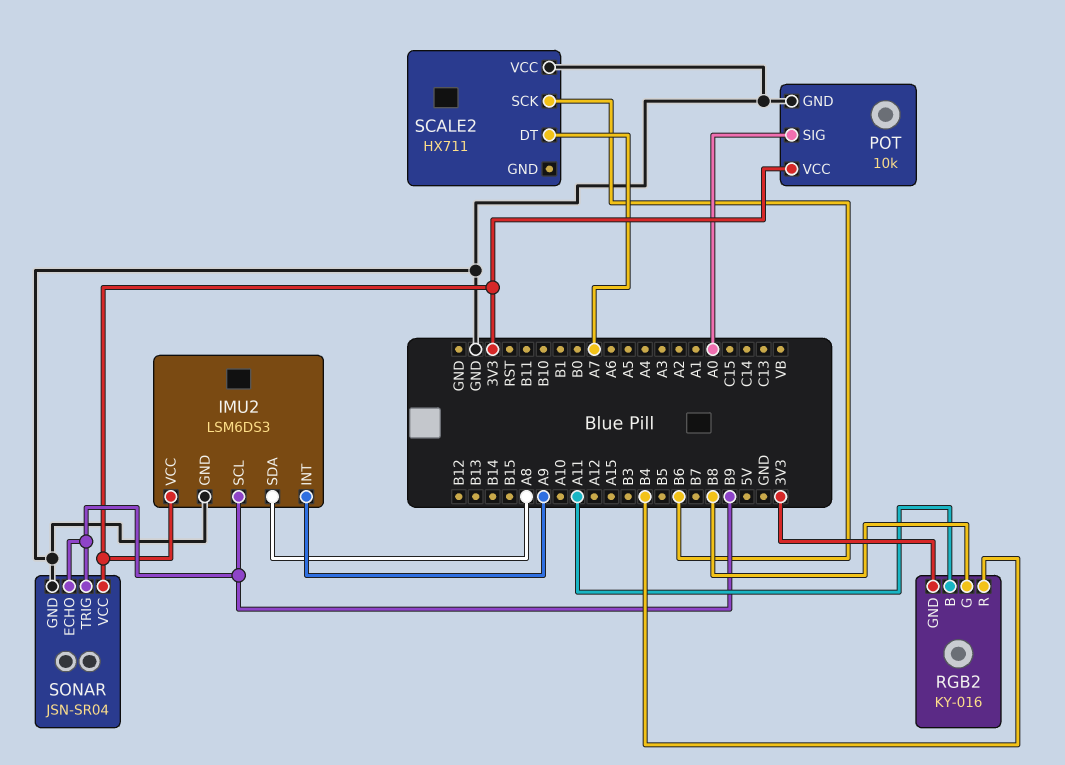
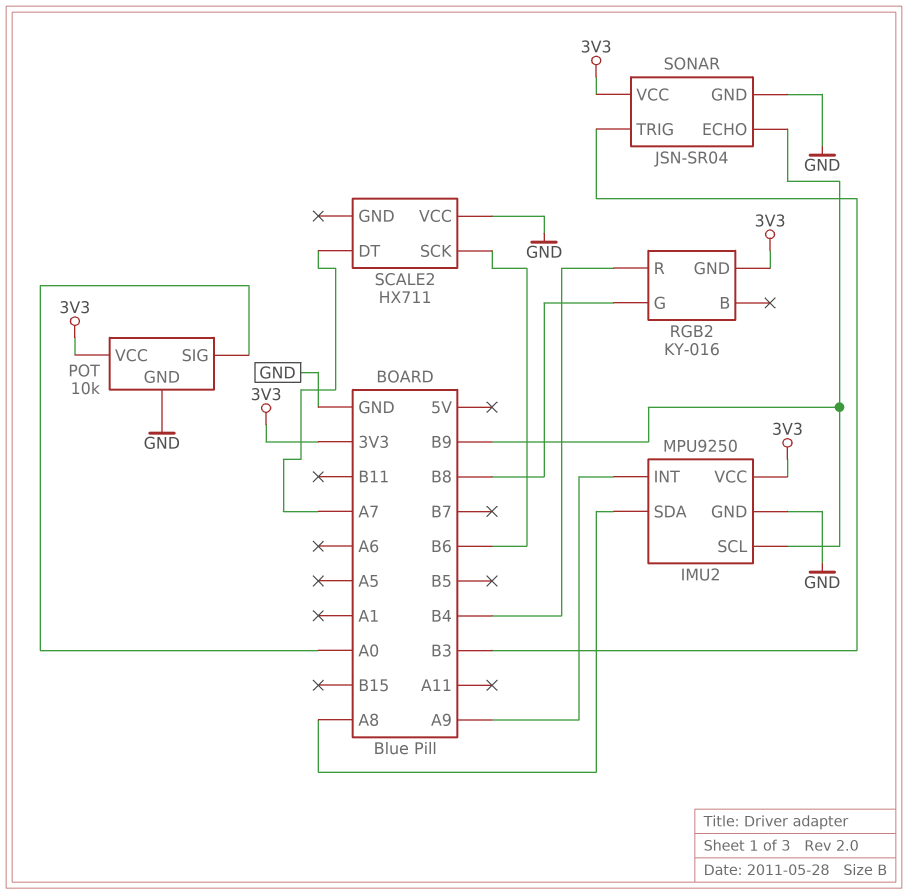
IMU2: LSM6DS3 -> MPU9250
RGB2 pin B: A11 -> none
SONAR pin TRIG: B9 -> B3

